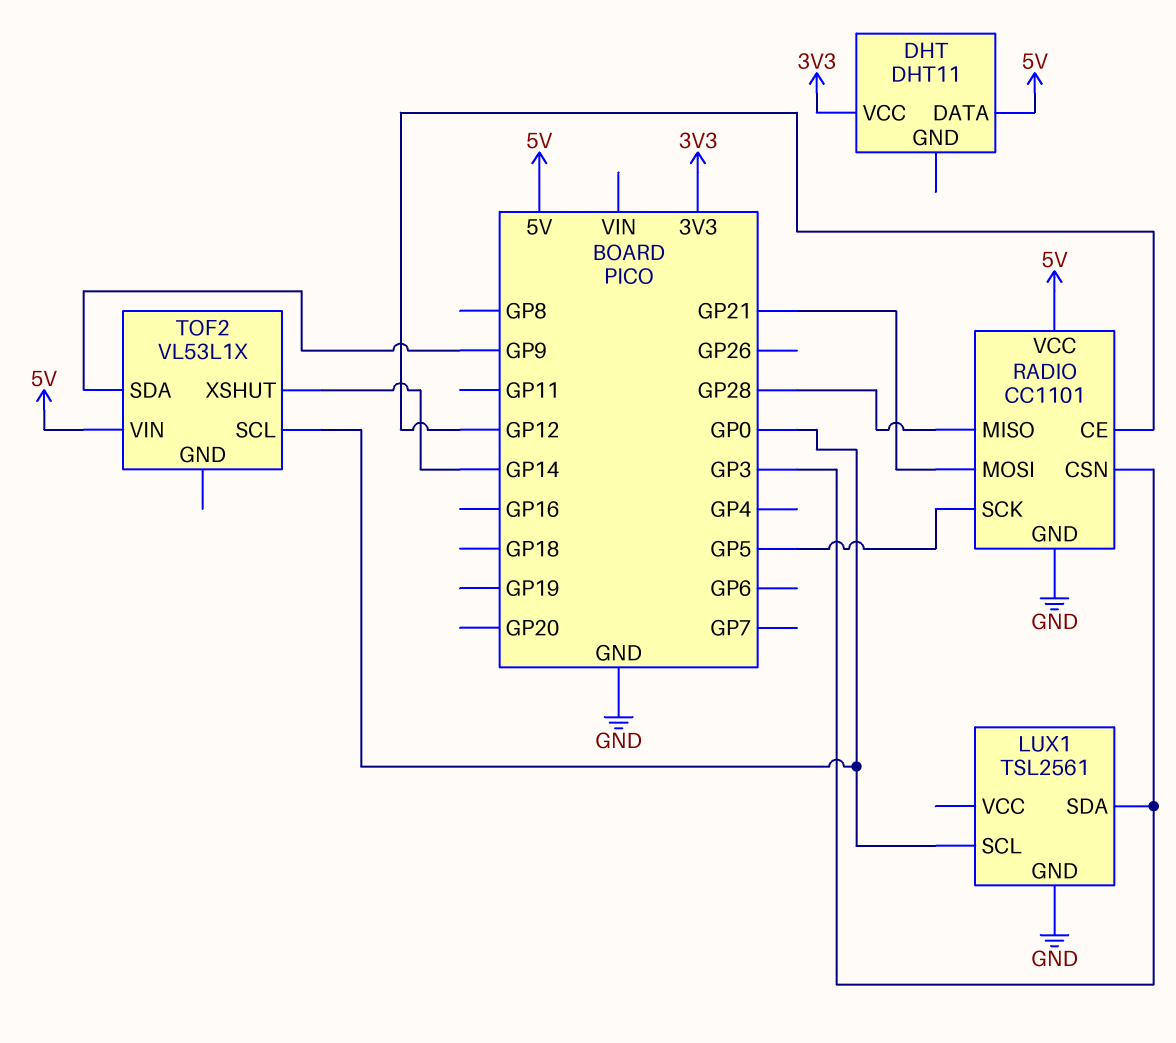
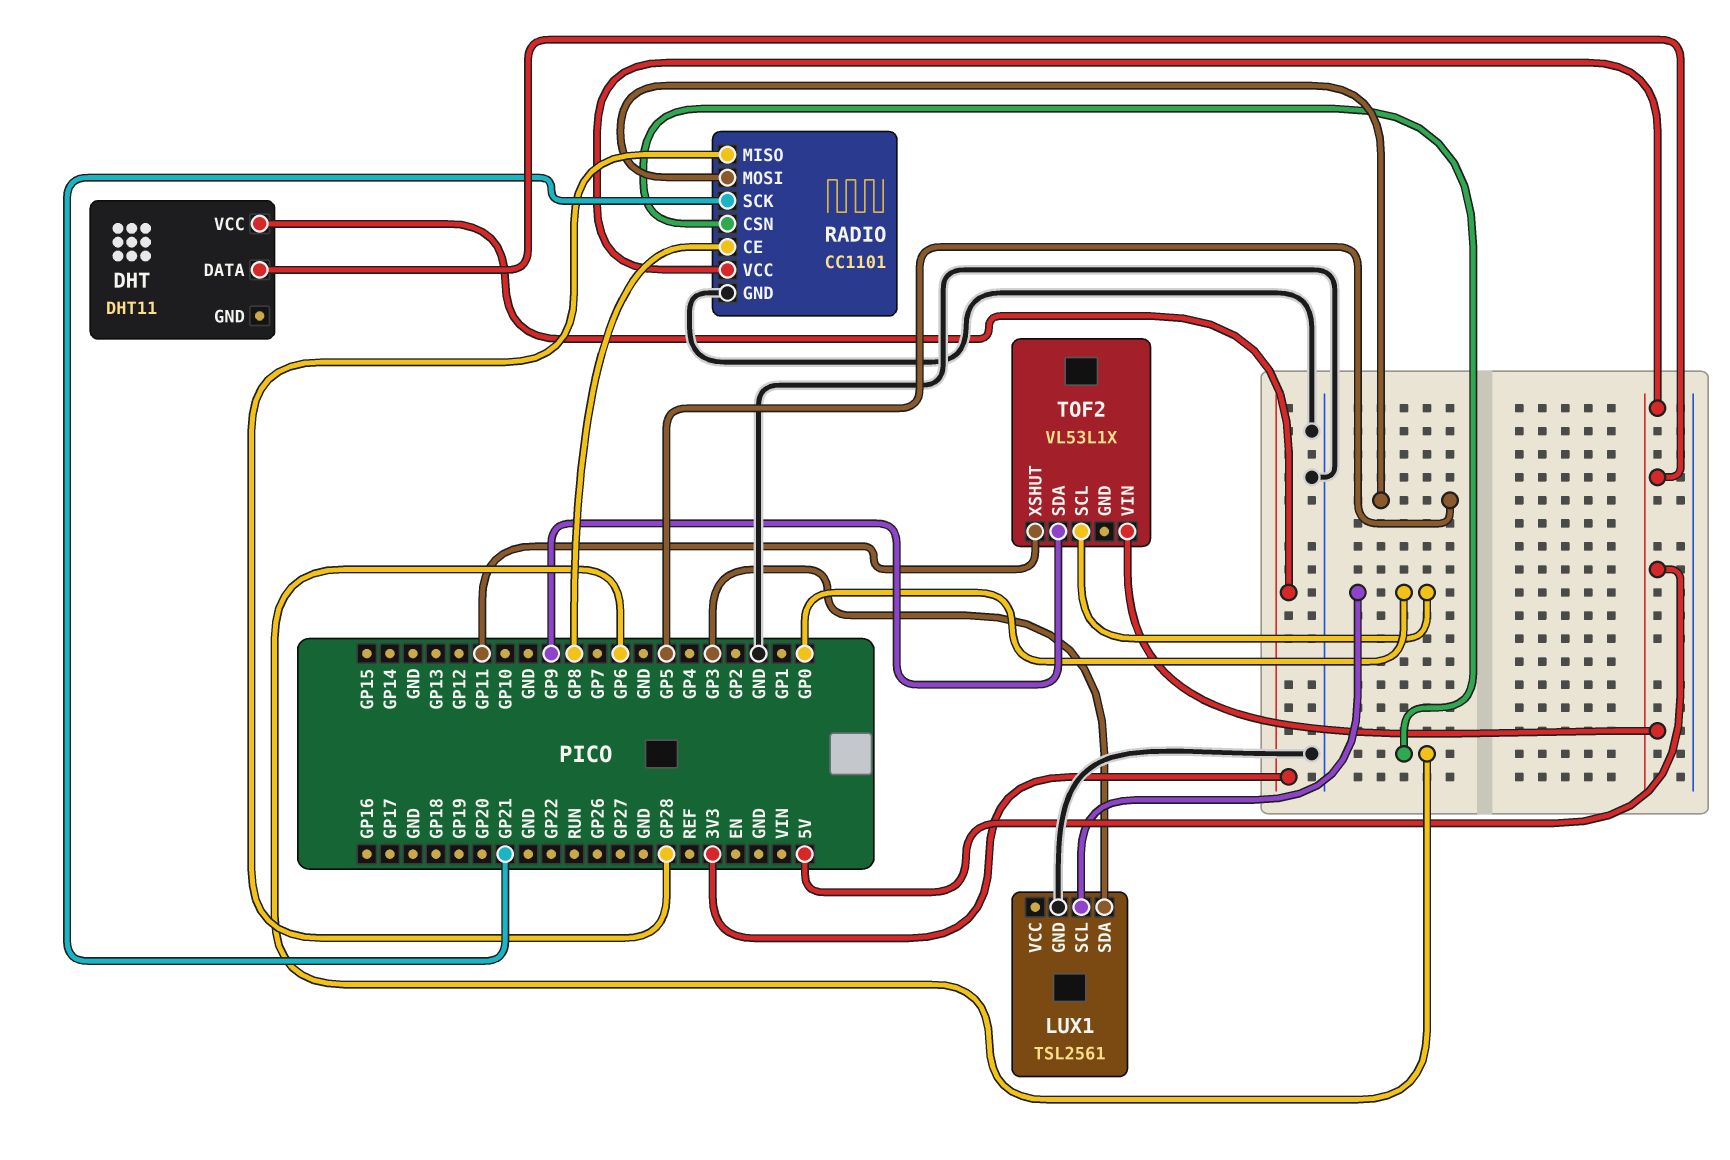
RADIO pin CE: GP12 -> GP8
RADIO pin CSN: GP3 -> GP6
RADIO pin MOSI: GP21 -> GP5
RADIO pin SCK: GP5 -> GP21
TOF2 pin XSHUT: GP14 -> GP11

